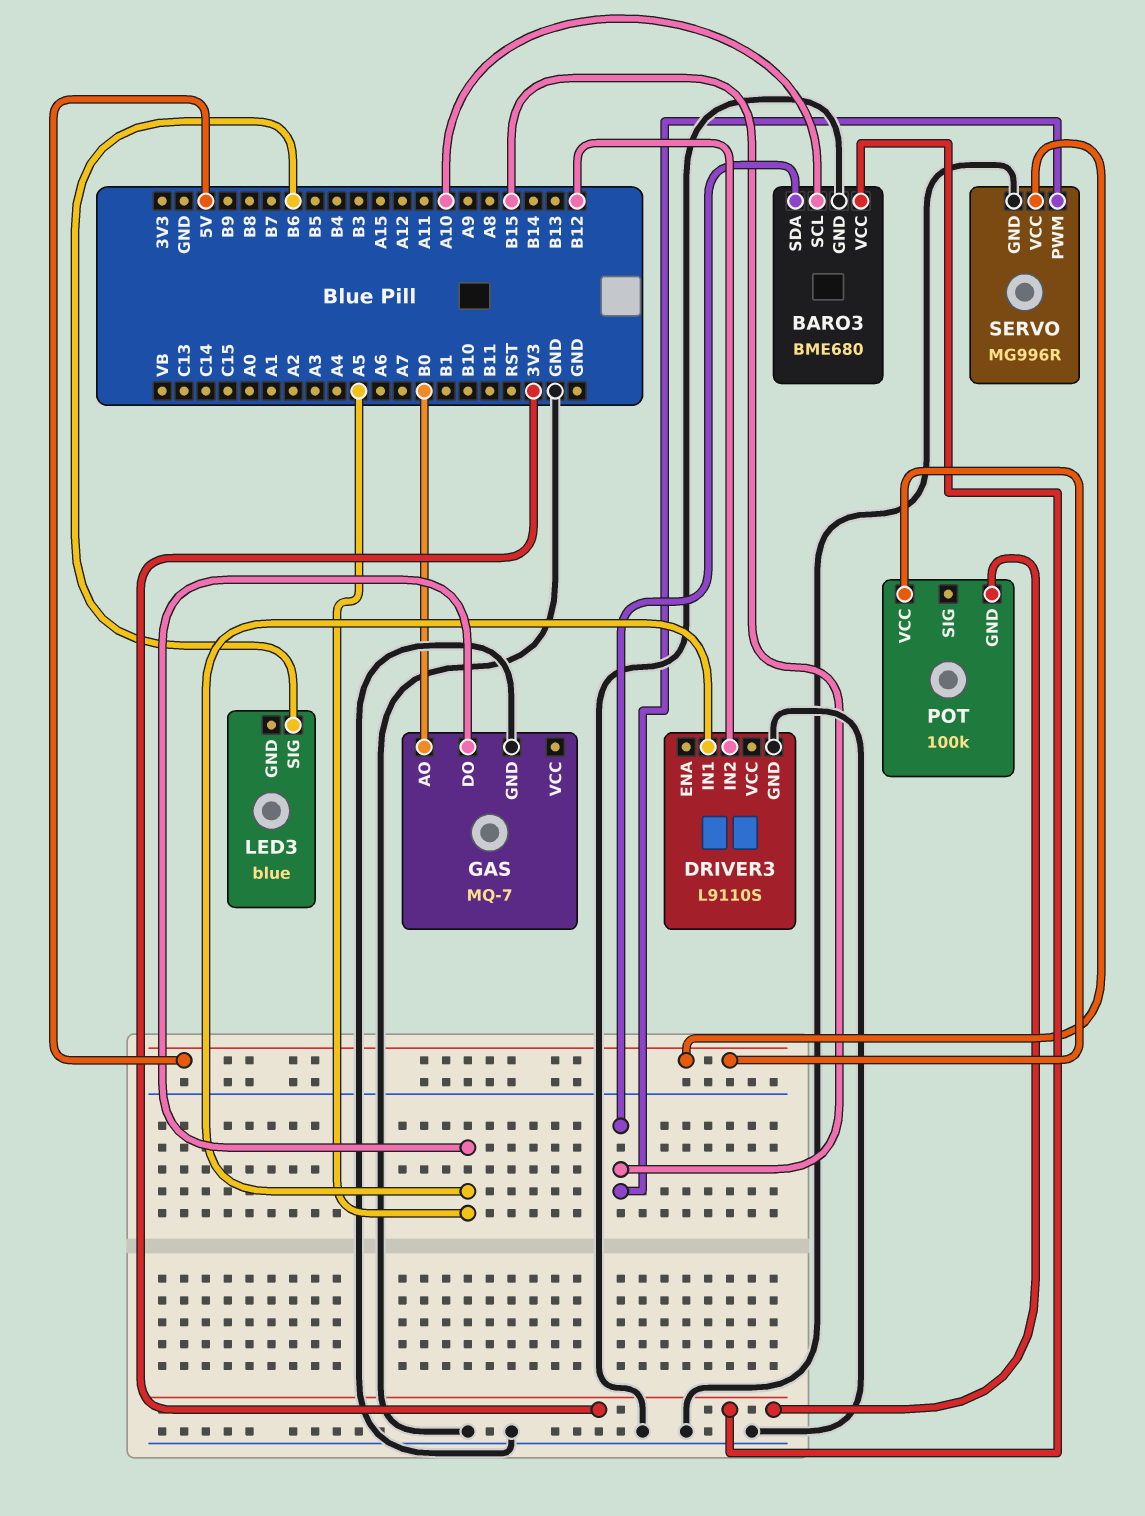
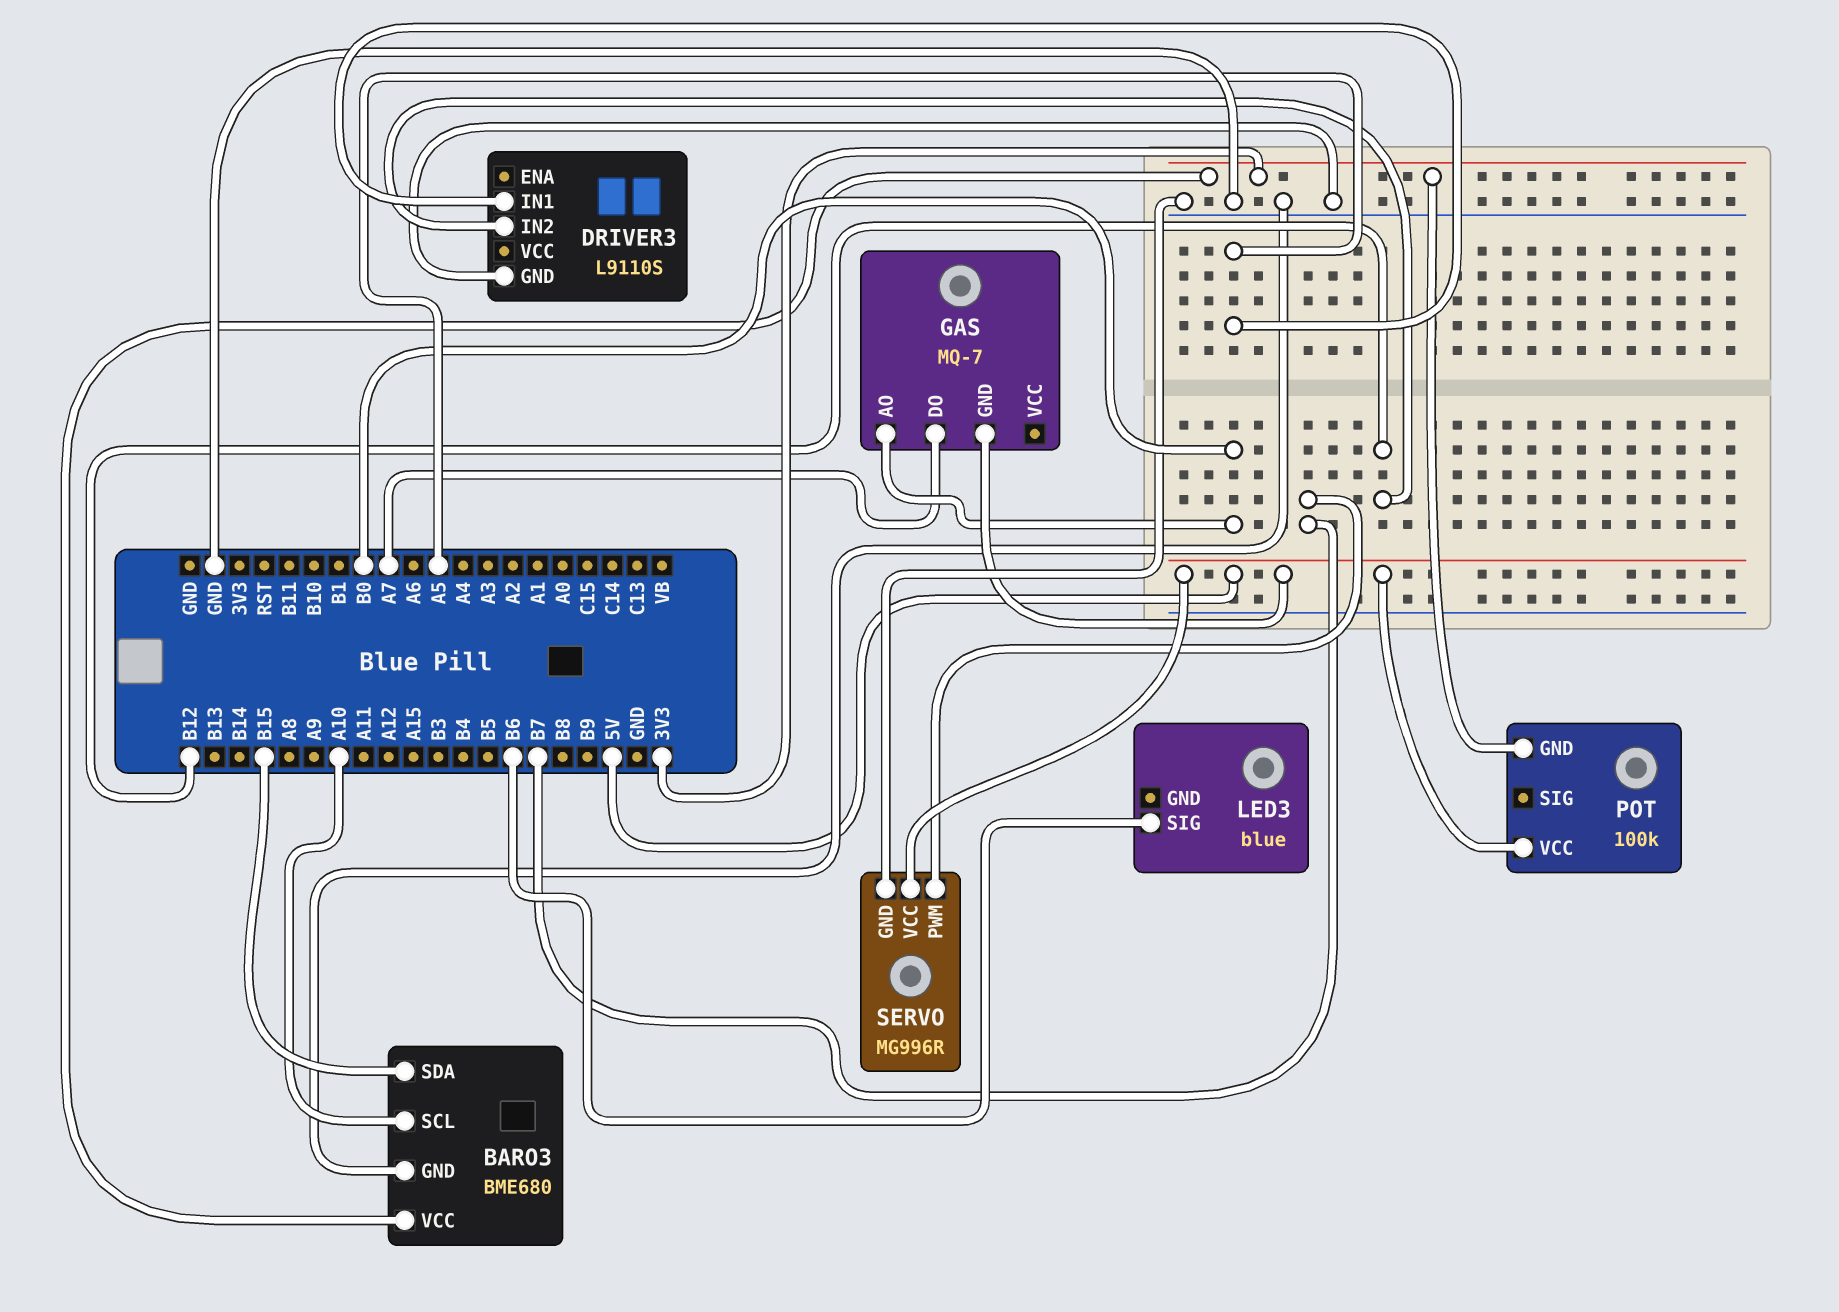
GAS pin DO: A5 -> A7
GAS pin GND: GND -> 5V
SERVO pin PWM: B15 -> B7

